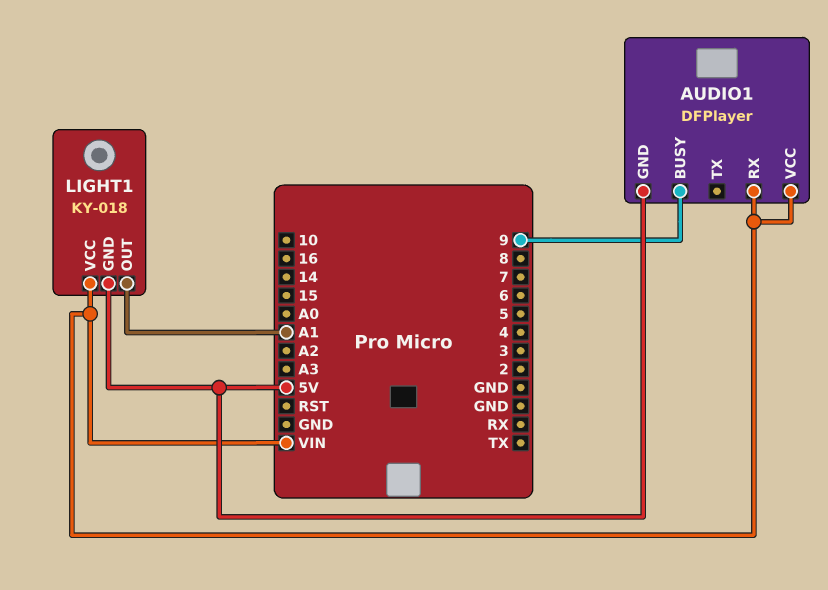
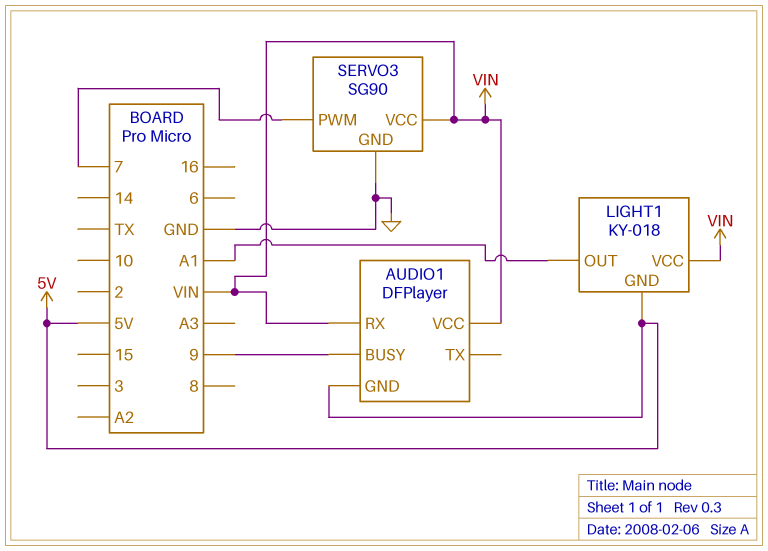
SERVO3: none -> SG90
SERVO3 pin GND: none -> GND
SERVO3 pin PWM: none -> 7
SERVO3 pin VCC: none -> VIN

